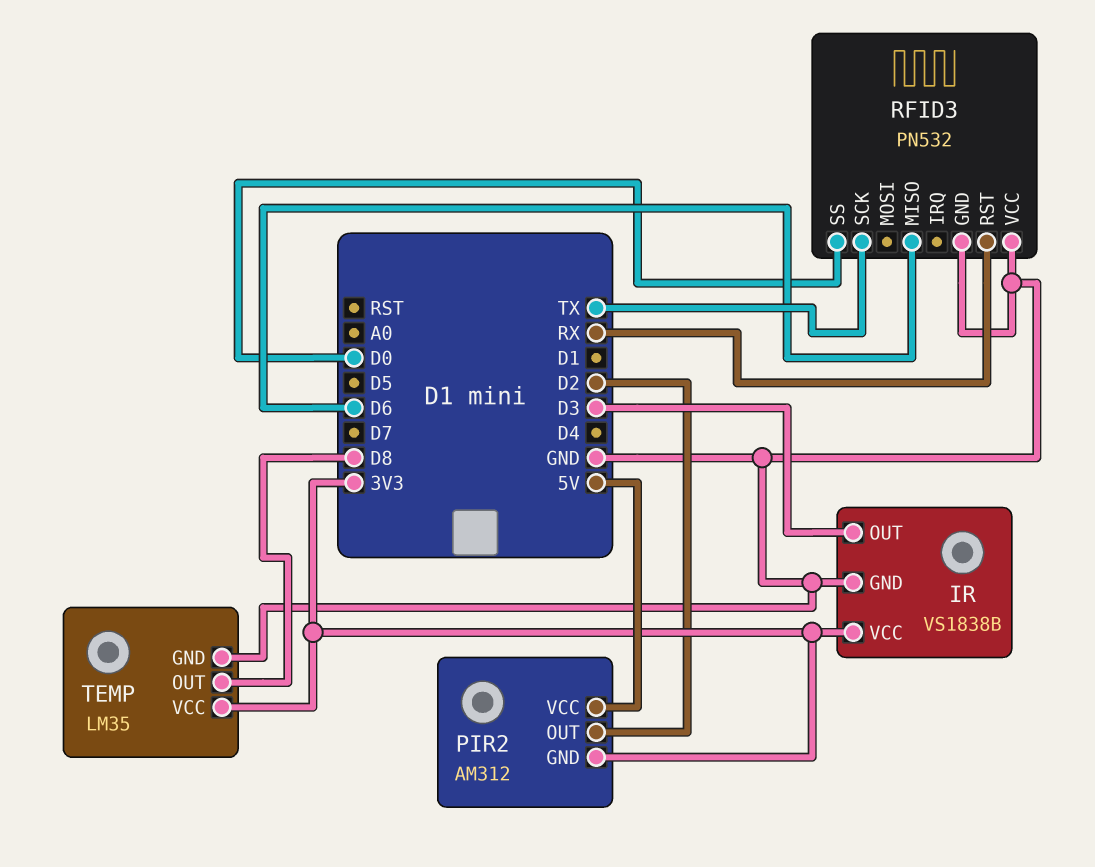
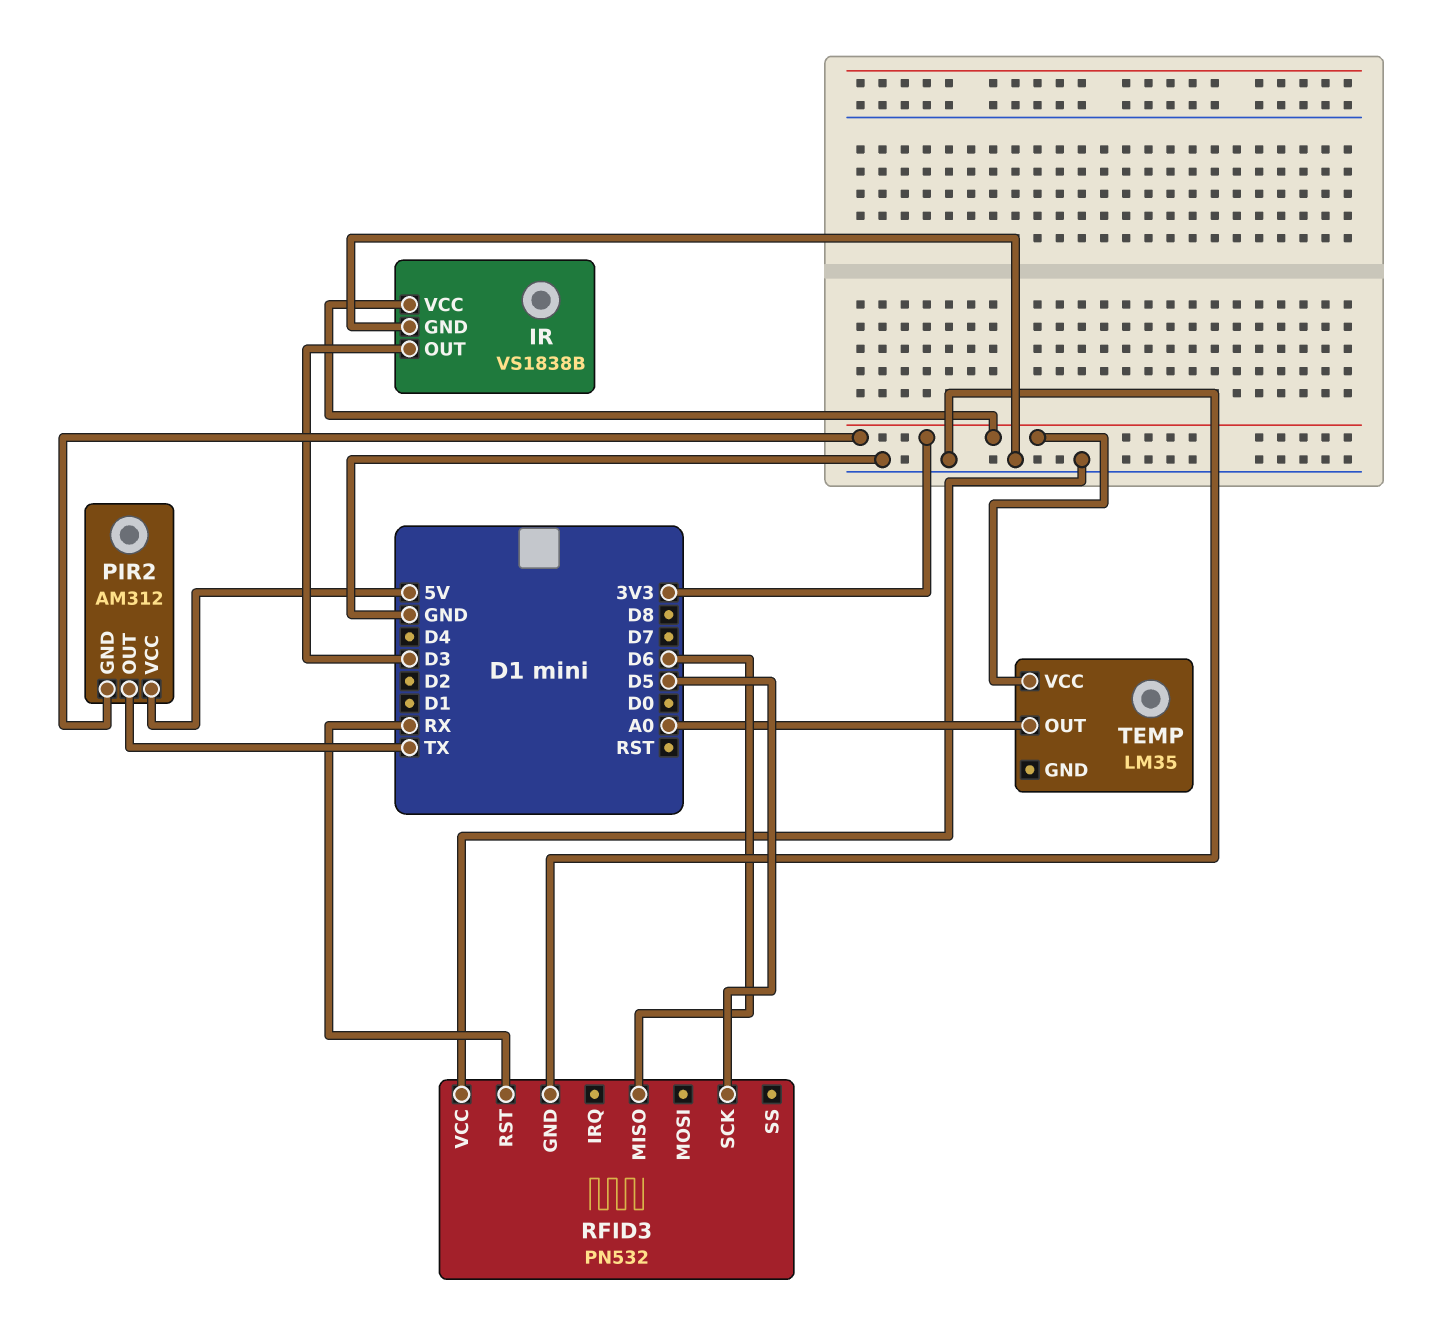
PIR2 pin OUT: D2 -> TX
RFID3 pin SCK: TX -> D5
RFID3 pin SS: D0 -> none
TEMP pin GND: GND -> none
TEMP pin OUT: D8 -> A0

